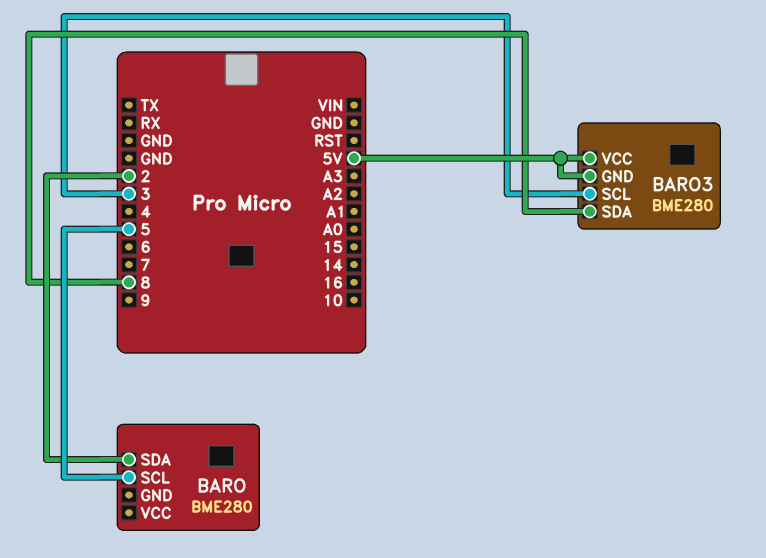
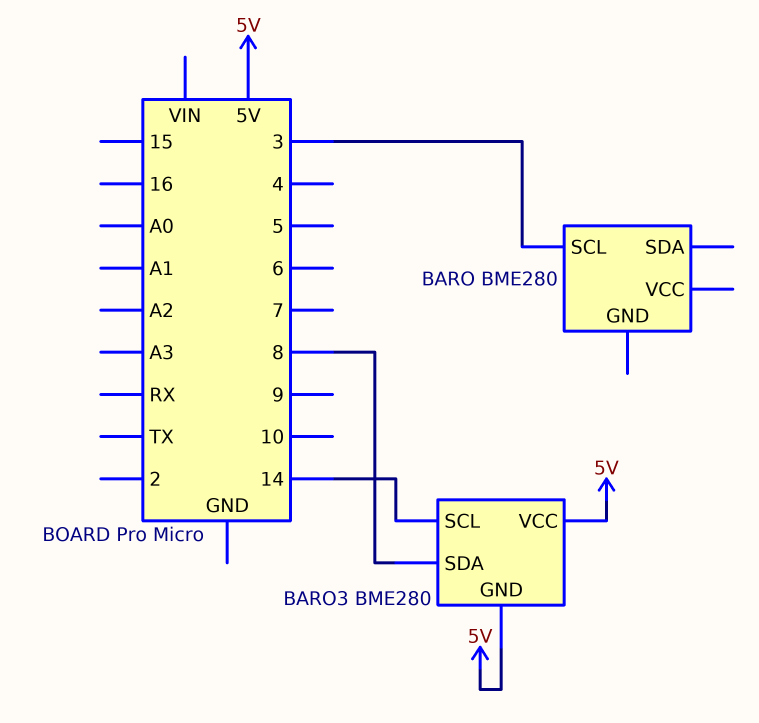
BARO pin SCL: 5 -> 3
BARO pin SDA: 2 -> none
BARO3 pin SCL: 3 -> 14

